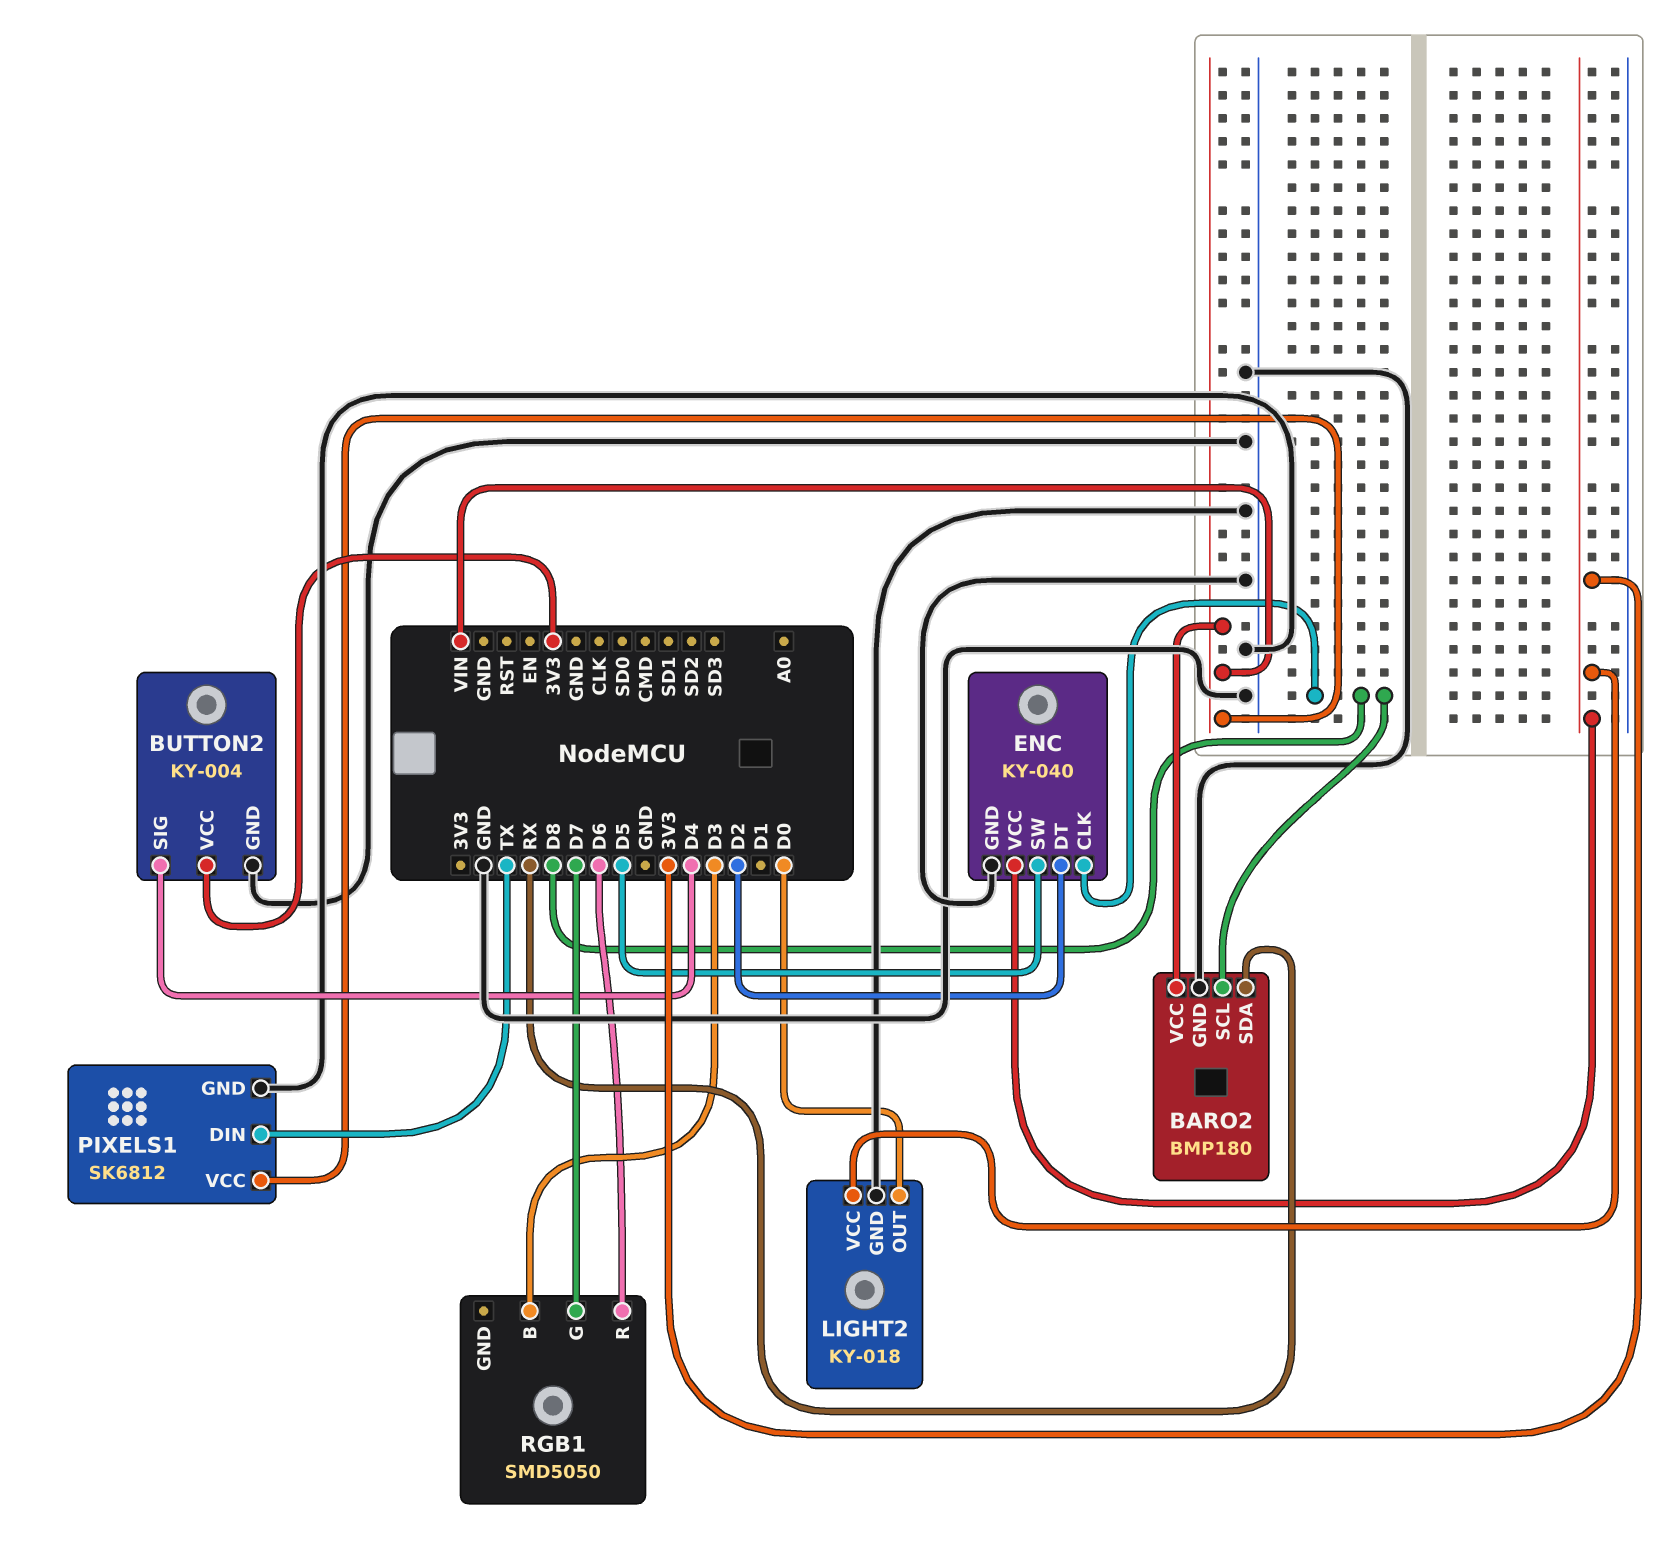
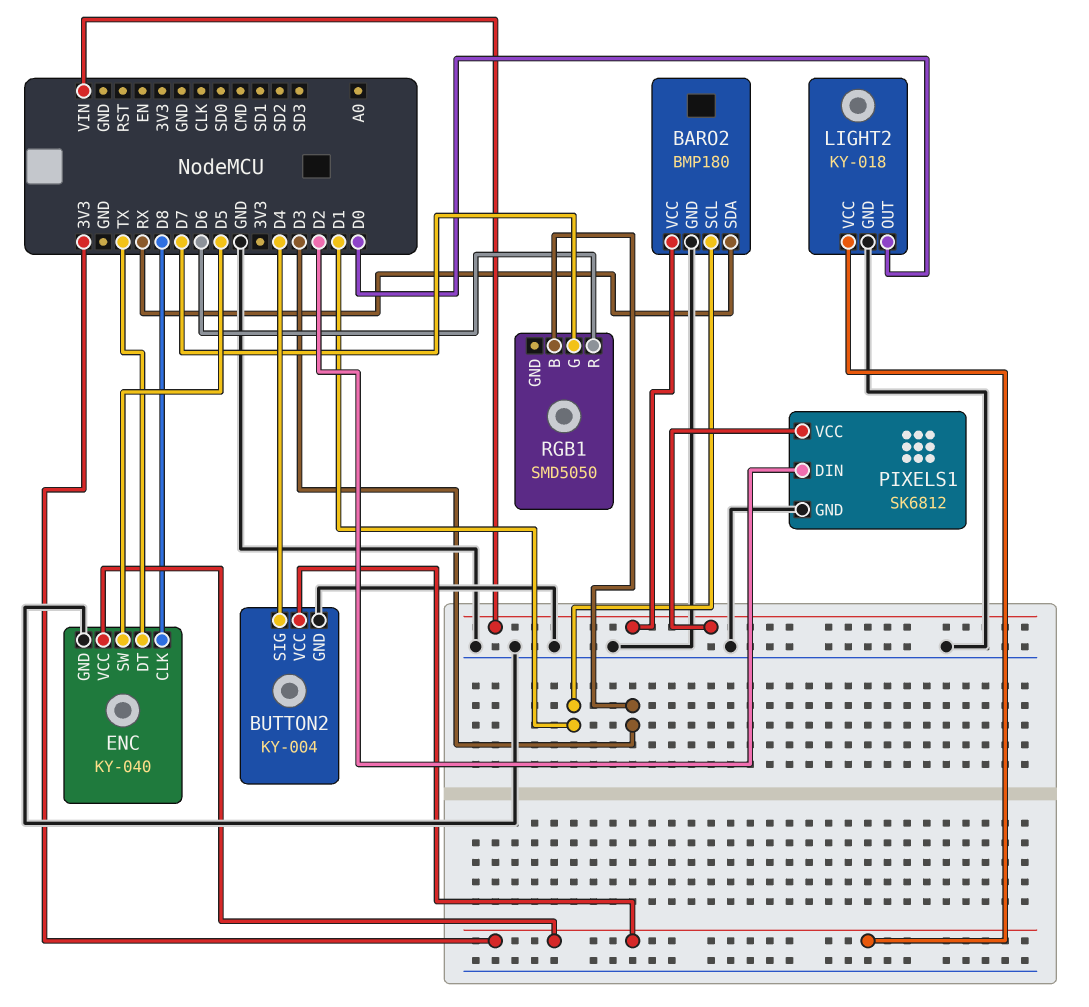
BARO2 pin SCL: D8 -> D1
ENC pin DT: D2 -> TX
PIXELS1 pin DIN: TX -> D2

